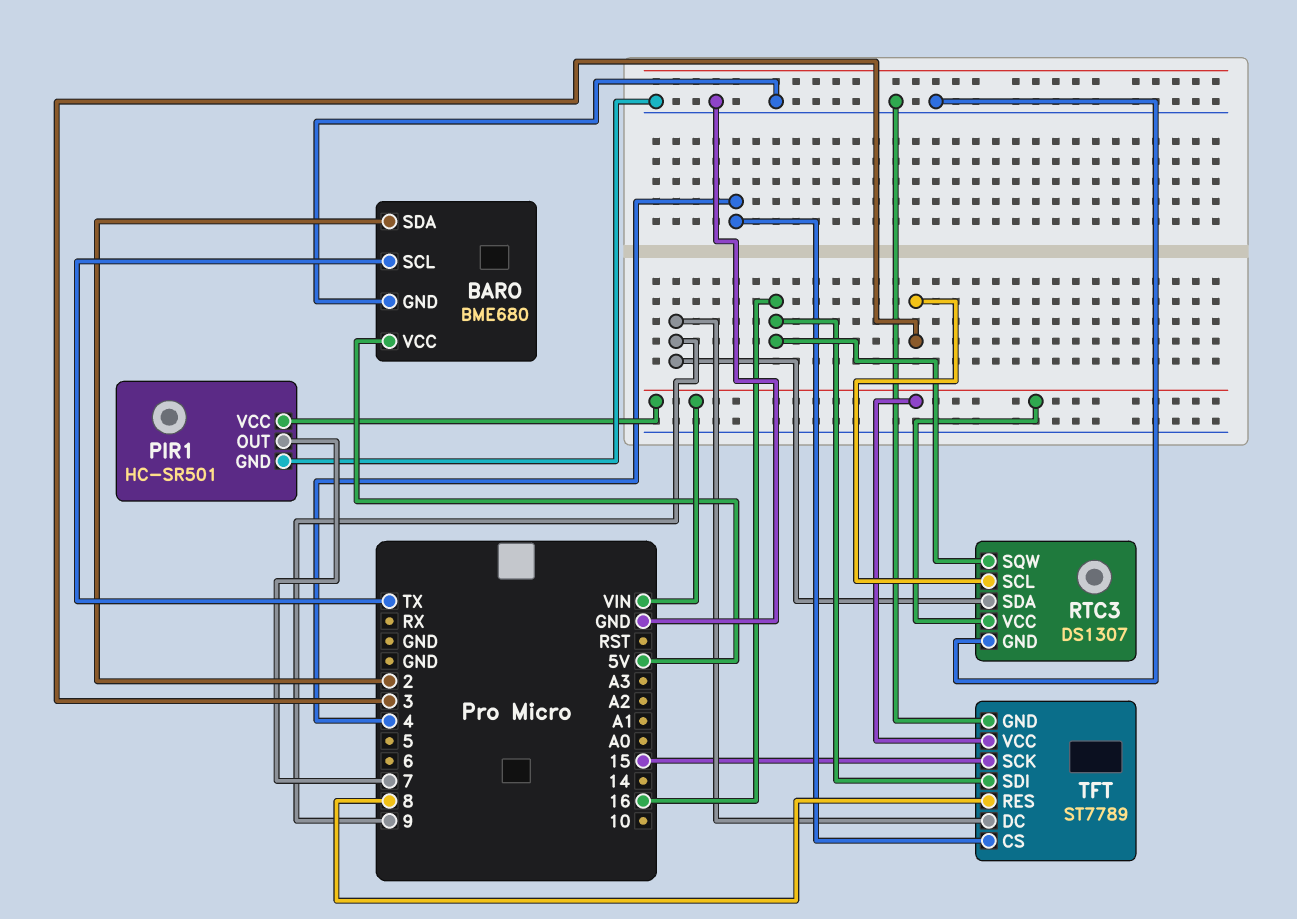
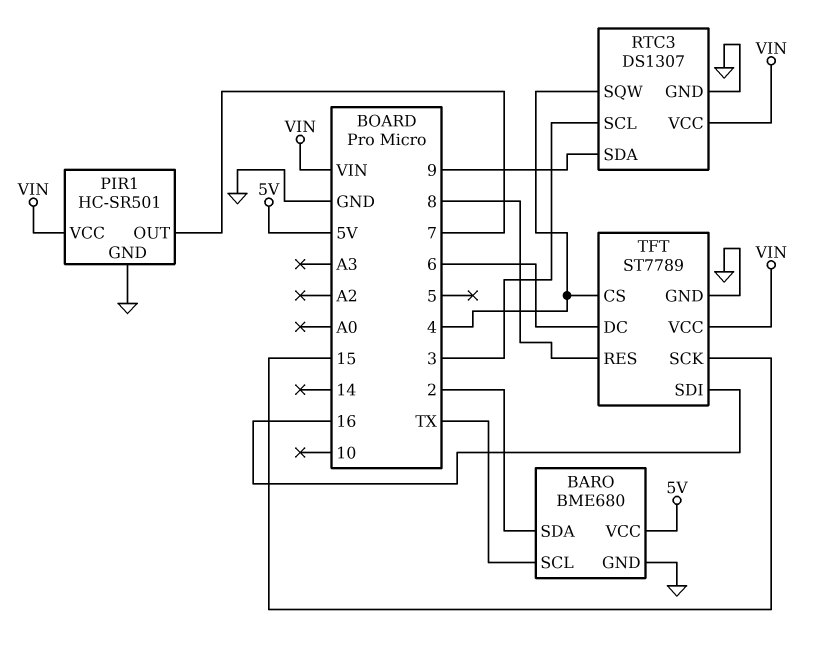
RTC3 pin SQW: 16 -> 4
TFT pin DC: 9 -> 6

